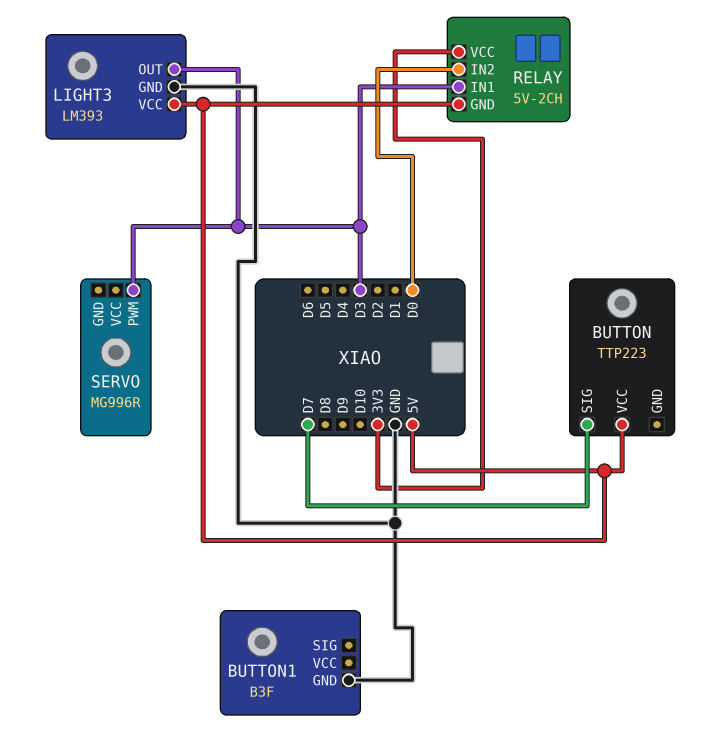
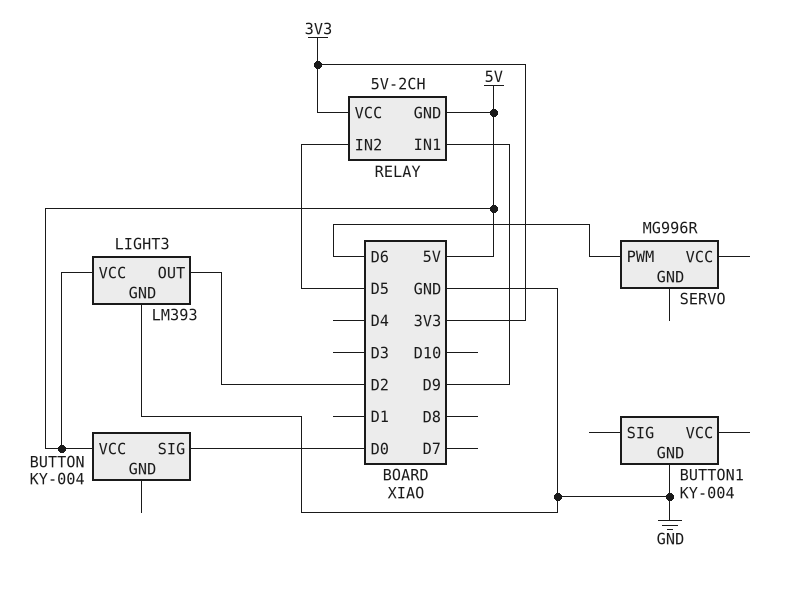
BUTTON: TTP223 -> KY-004
BUTTON pin SIG: D7 -> D0
BUTTON1: B3F -> KY-004
LIGHT3 pin OUT: D3 -> D2
RELAY pin IN1: D3 -> D9
RELAY pin IN2: D0 -> D5
SERVO pin PWM: D3 -> D6

